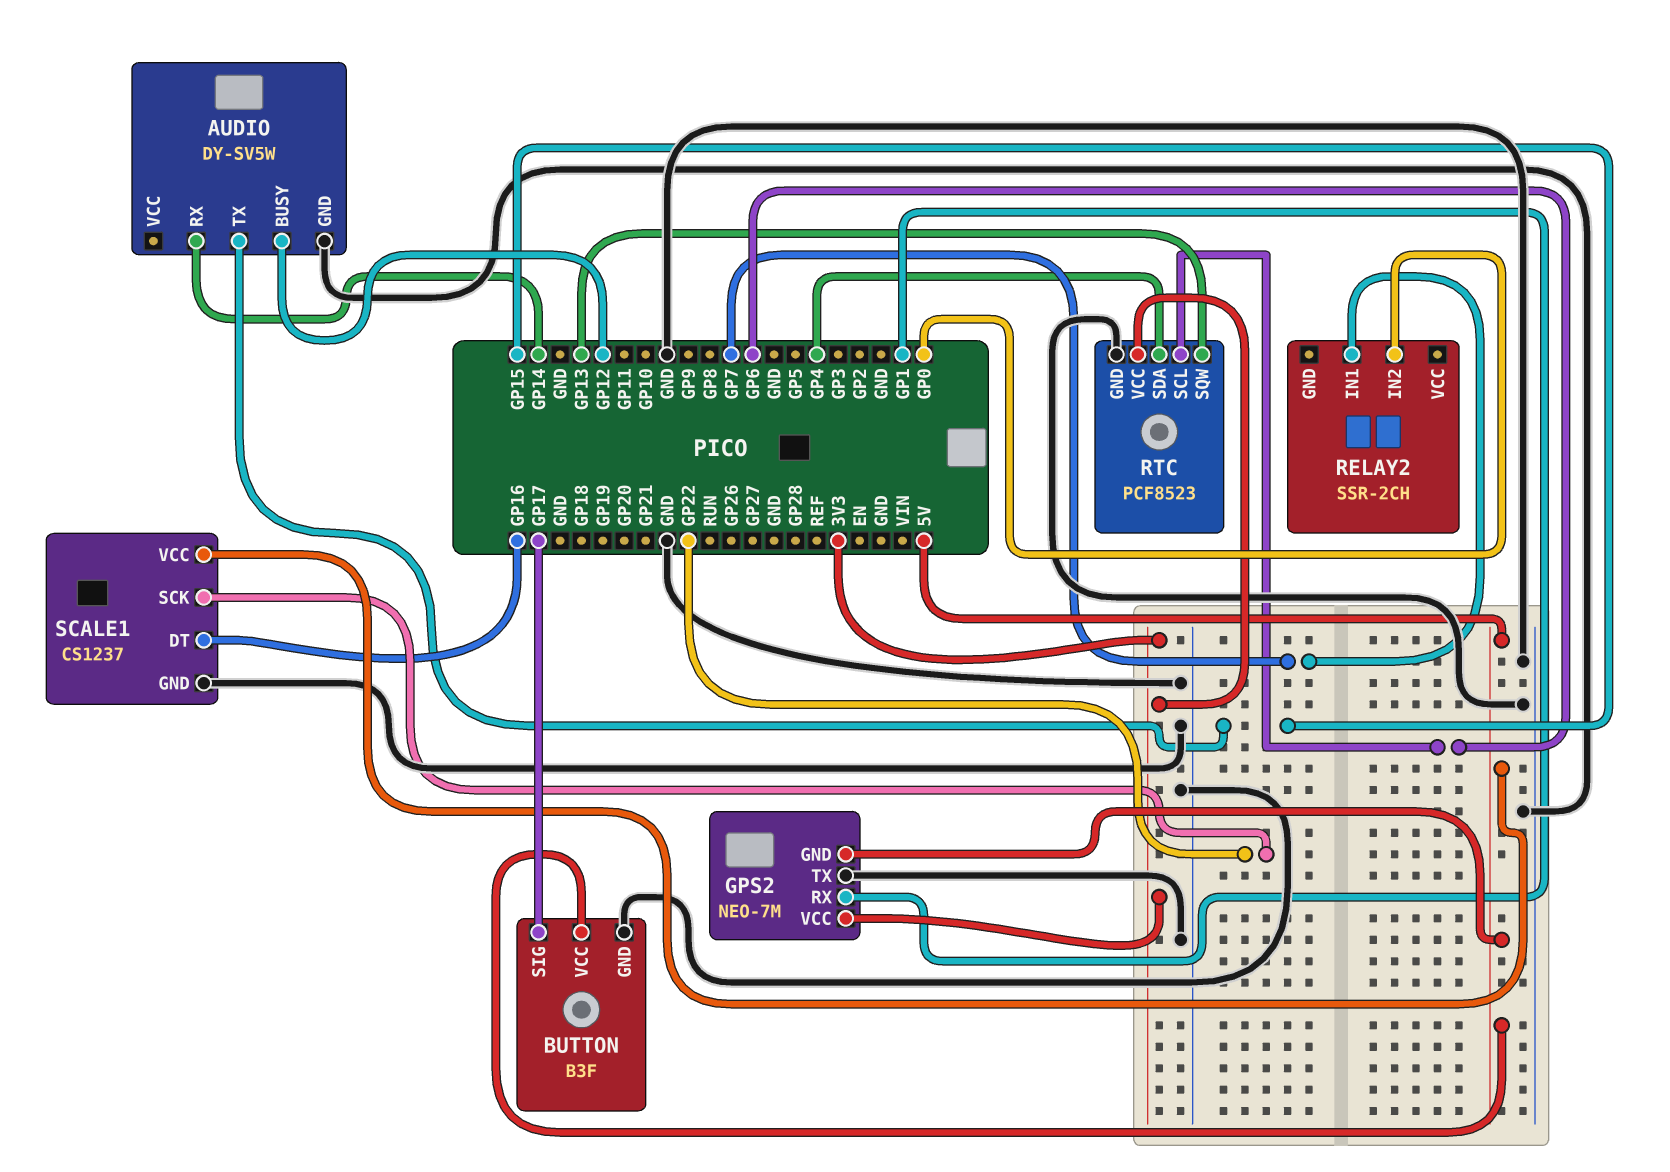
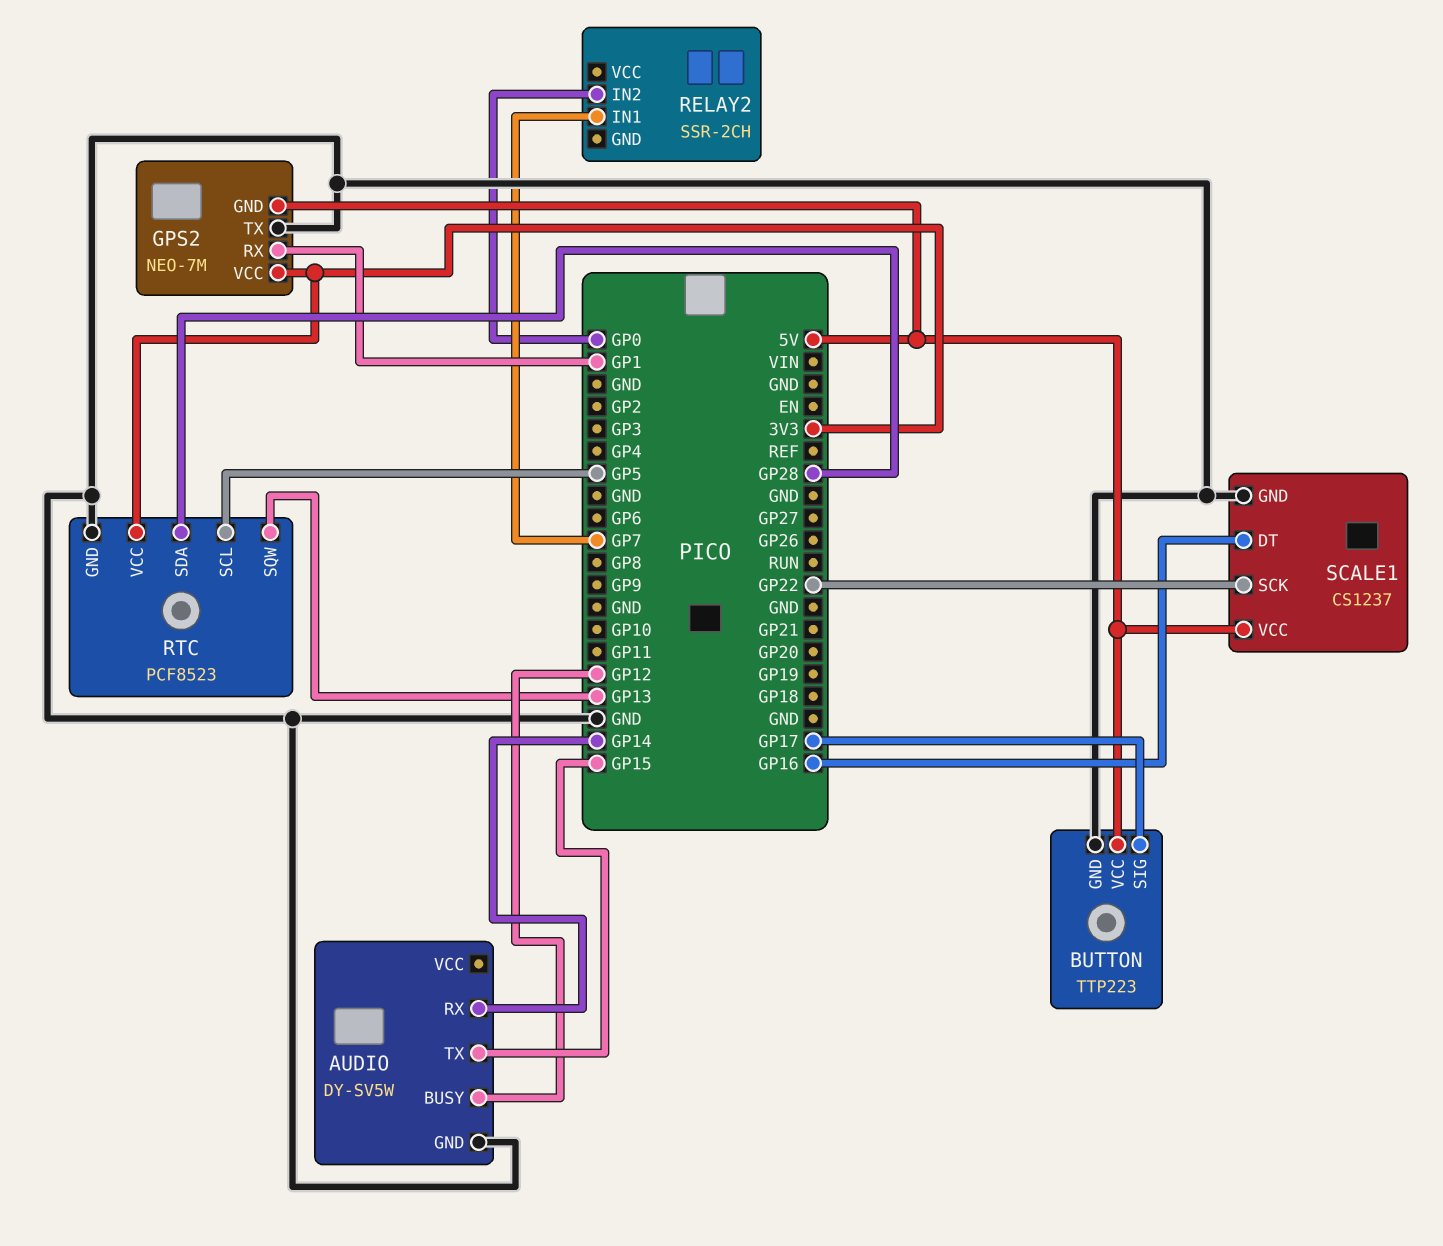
BUTTON: B3F -> TTP223
RTC pin SCL: GP6 -> GP5
RTC pin SDA: GP4 -> GP28

